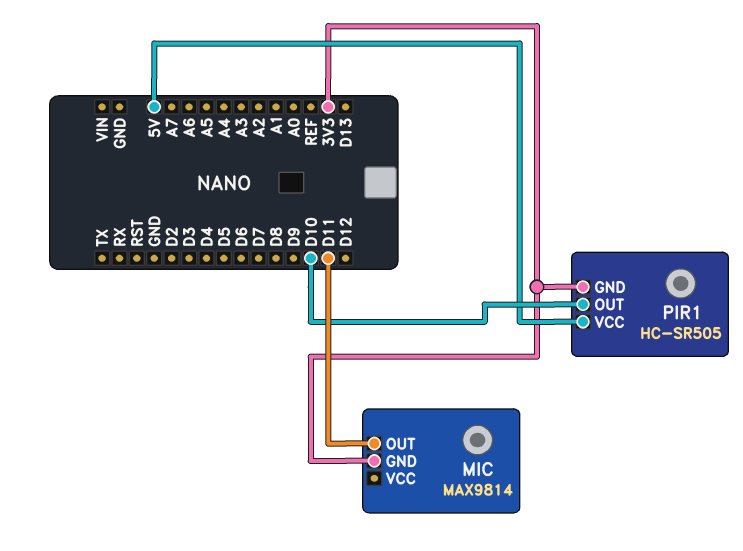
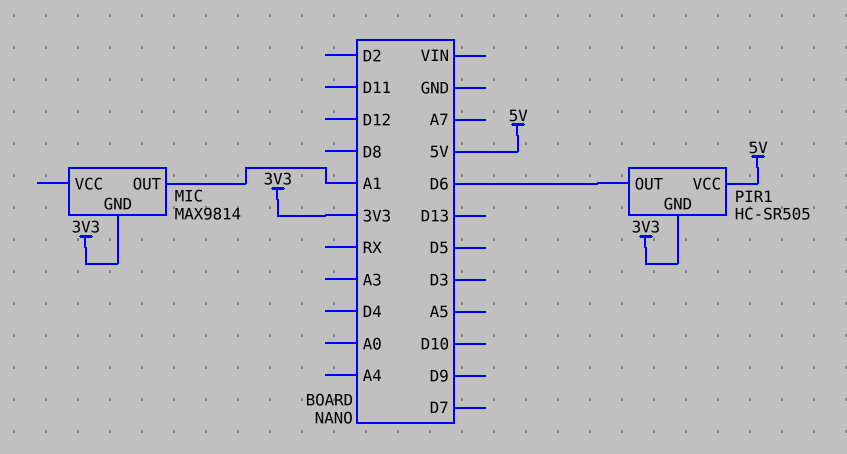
MIC pin OUT: D11 -> A1
PIR1 pin OUT: D10 -> D6

